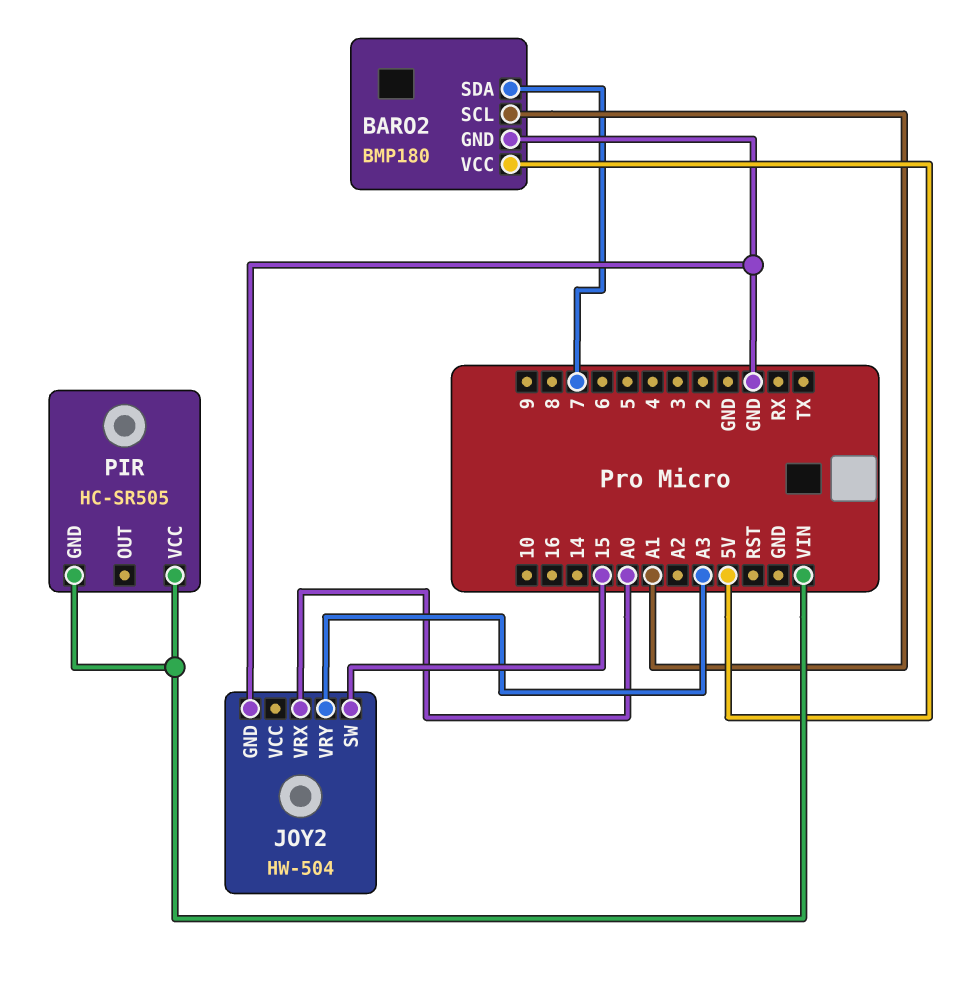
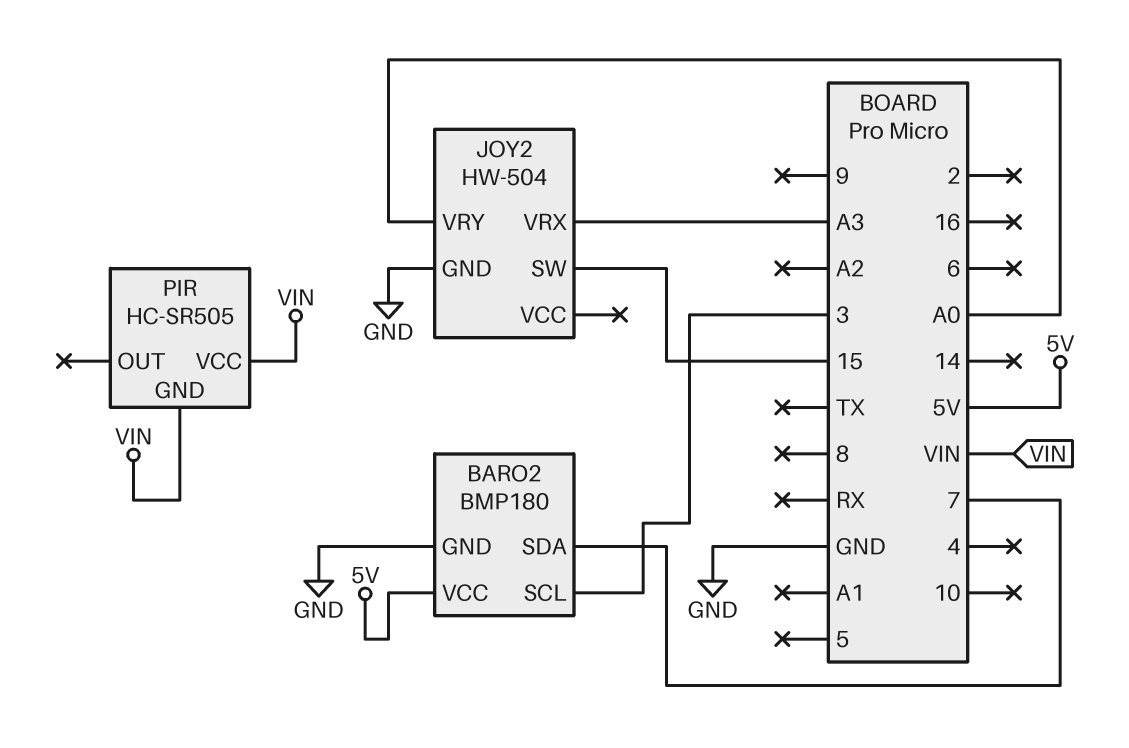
BARO2 pin SCL: A1 -> 3
JOY2 pin VRX: A0 -> A3
JOY2 pin VRY: A3 -> A0

